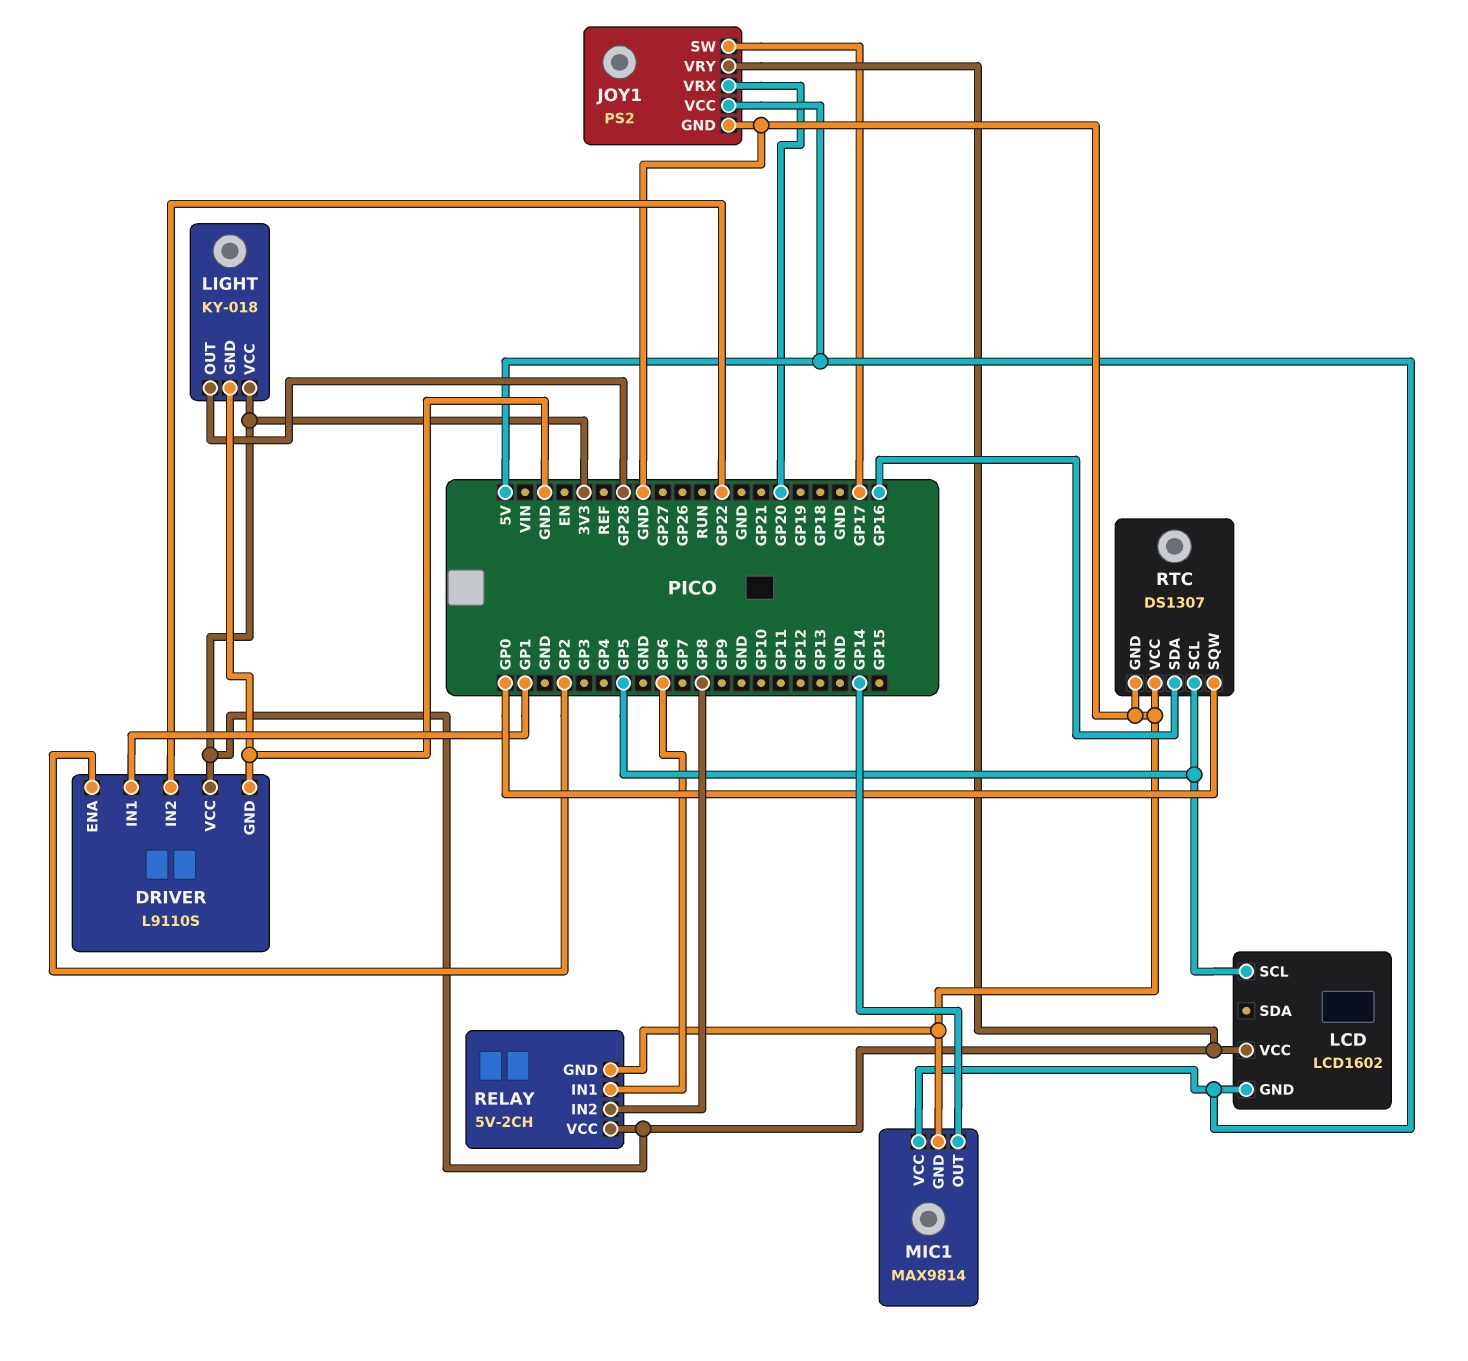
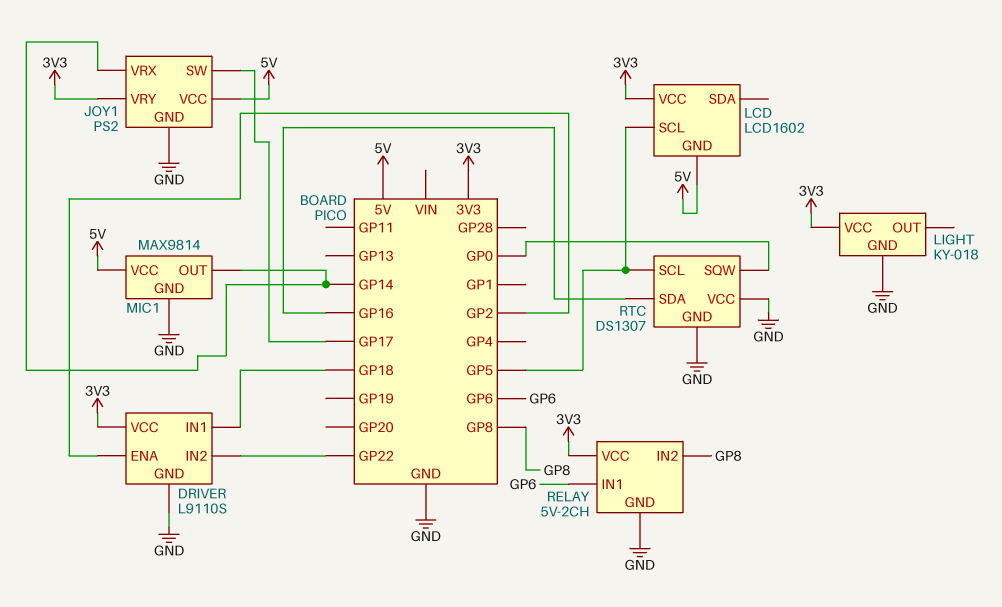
DRIVER pin IN1: GP1 -> GP18
JOY1 pin VRX: GP20 -> GP14
LIGHT pin OUT: GP28 -> none

